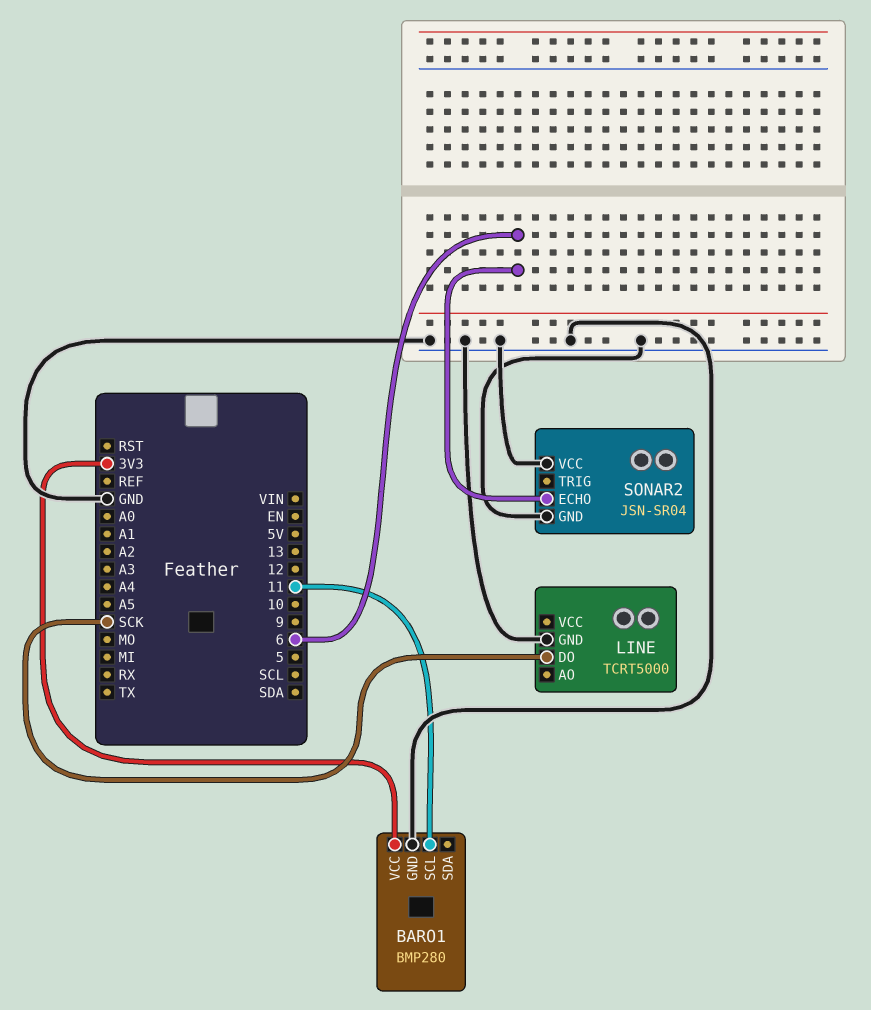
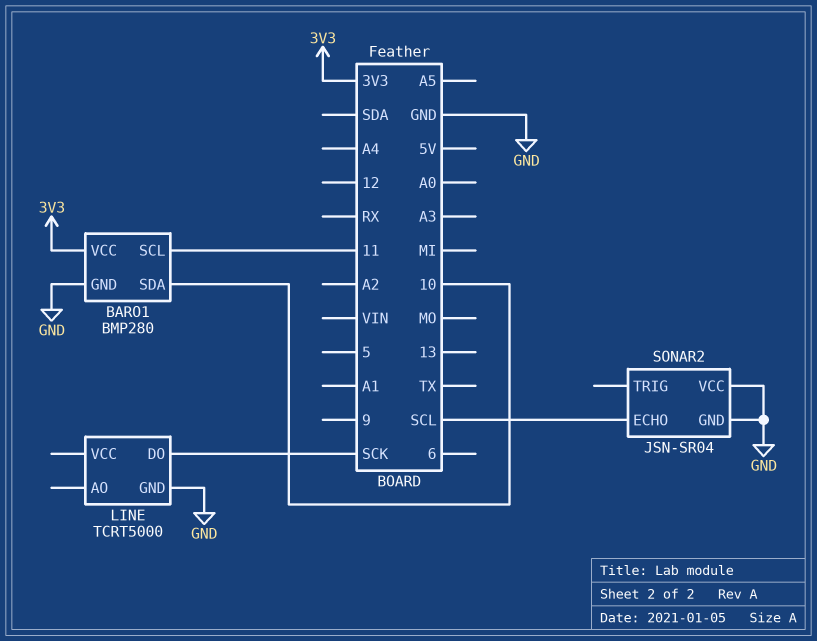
BARO1 pin SDA: none -> 10
SONAR2 pin ECHO: 6 -> SCL

